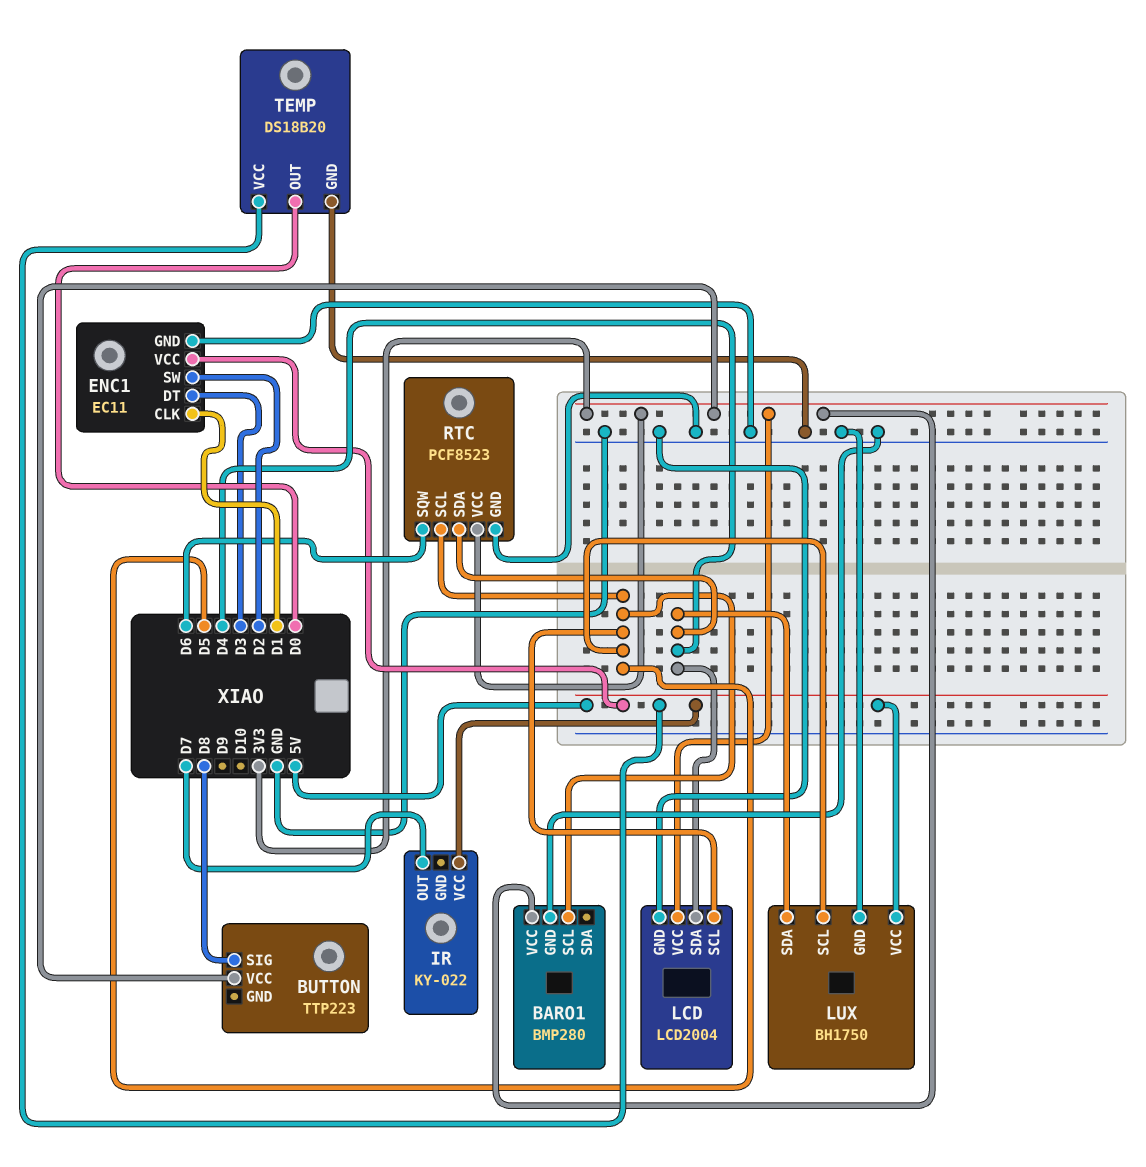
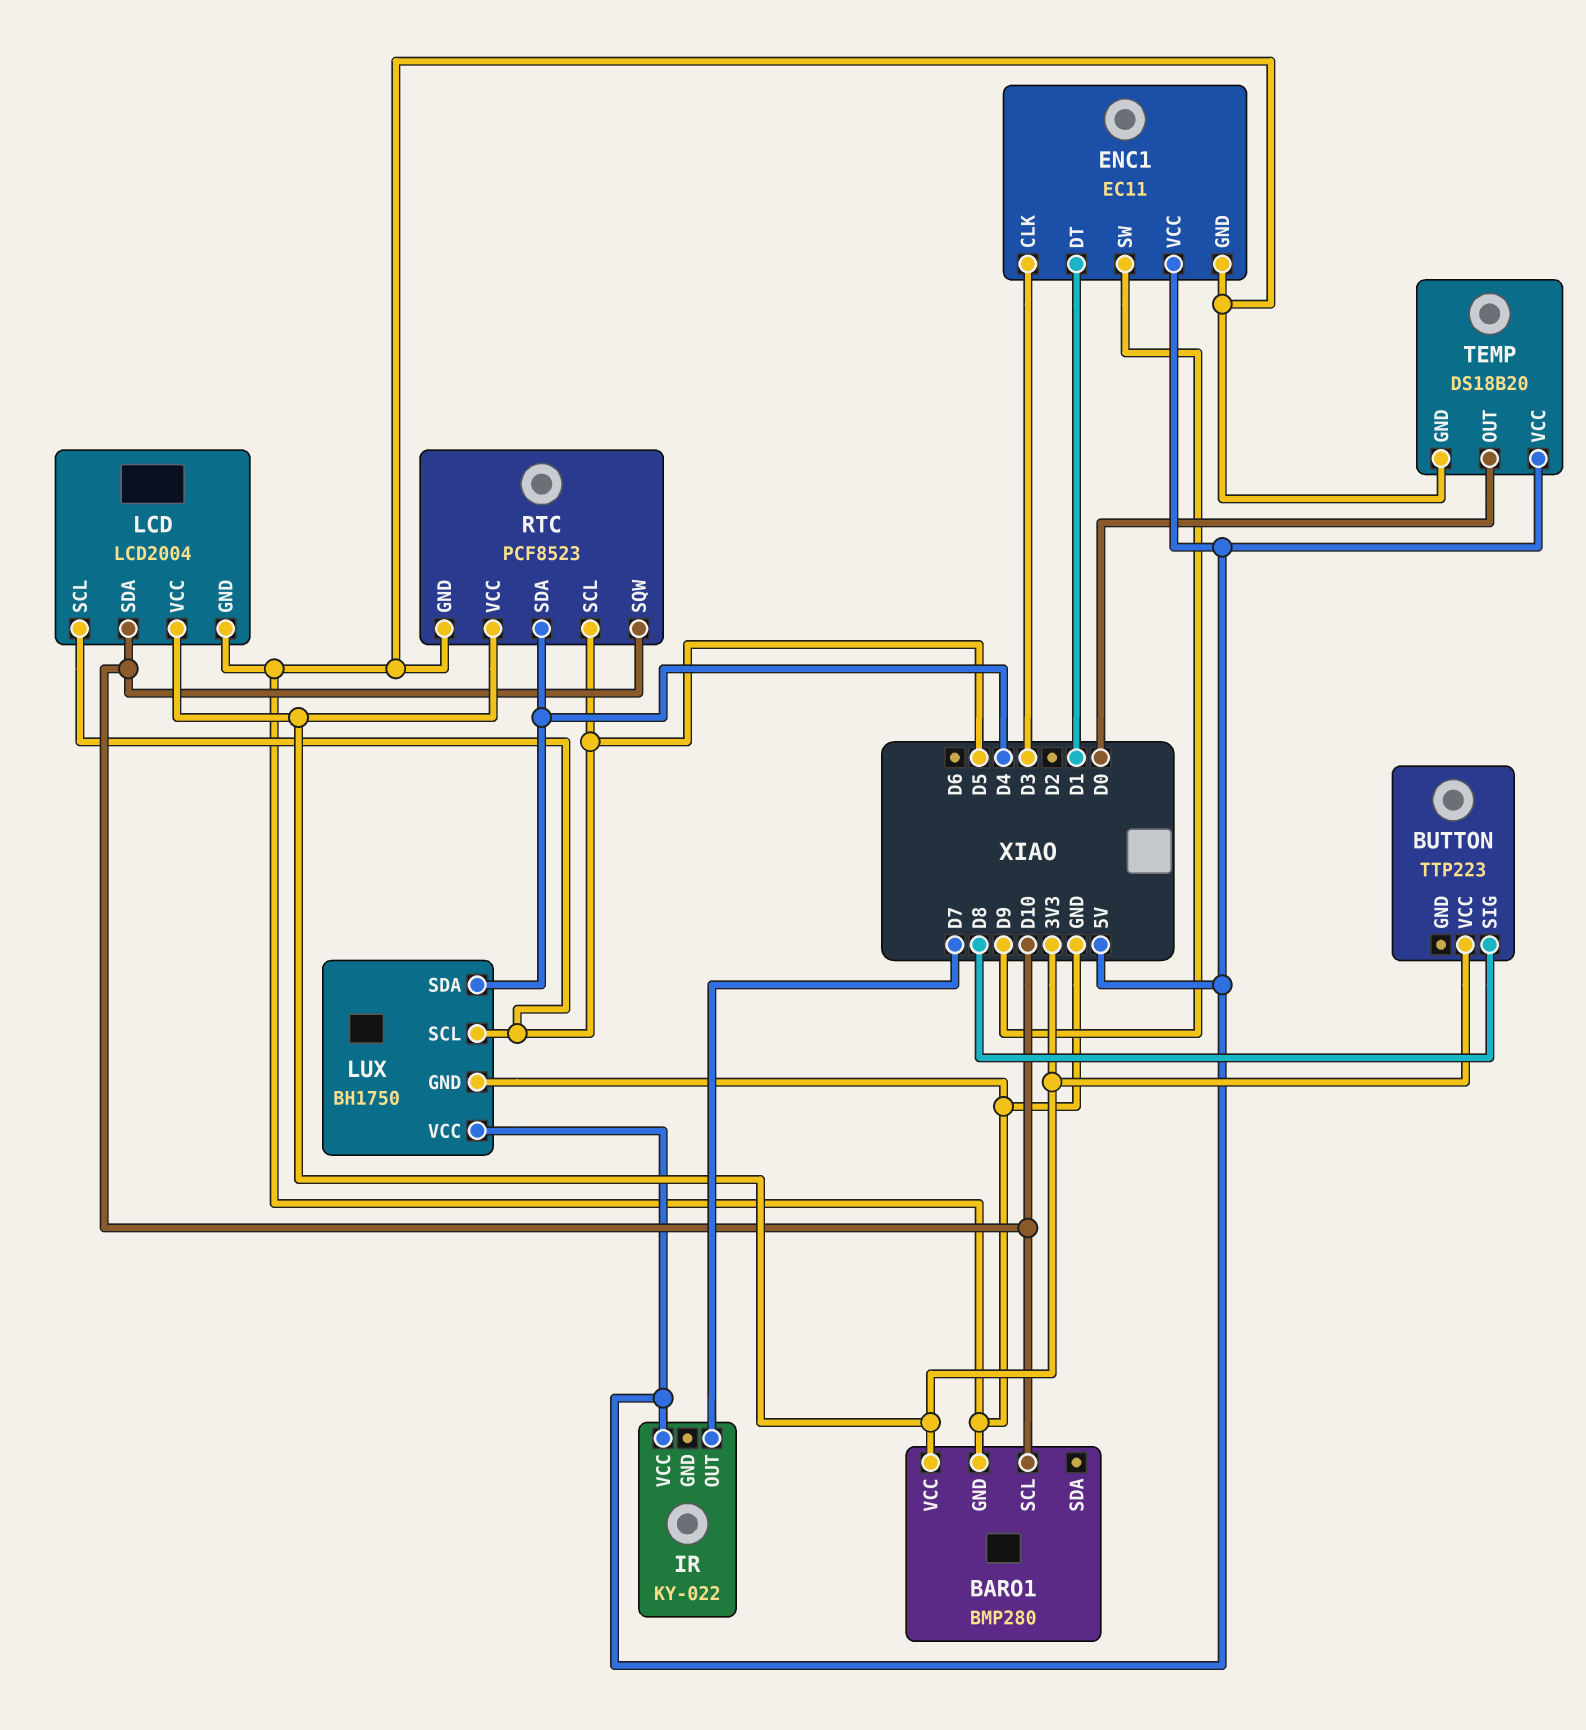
BARO1 pin SCL: D5 -> D10
ENC1 pin CLK: D1 -> D3
ENC1 pin DT: D3 -> D1
ENC1 pin SW: D2 -> D9
LCD pin SDA: D4 -> D10
RTC pin SQW: D6 -> D10

